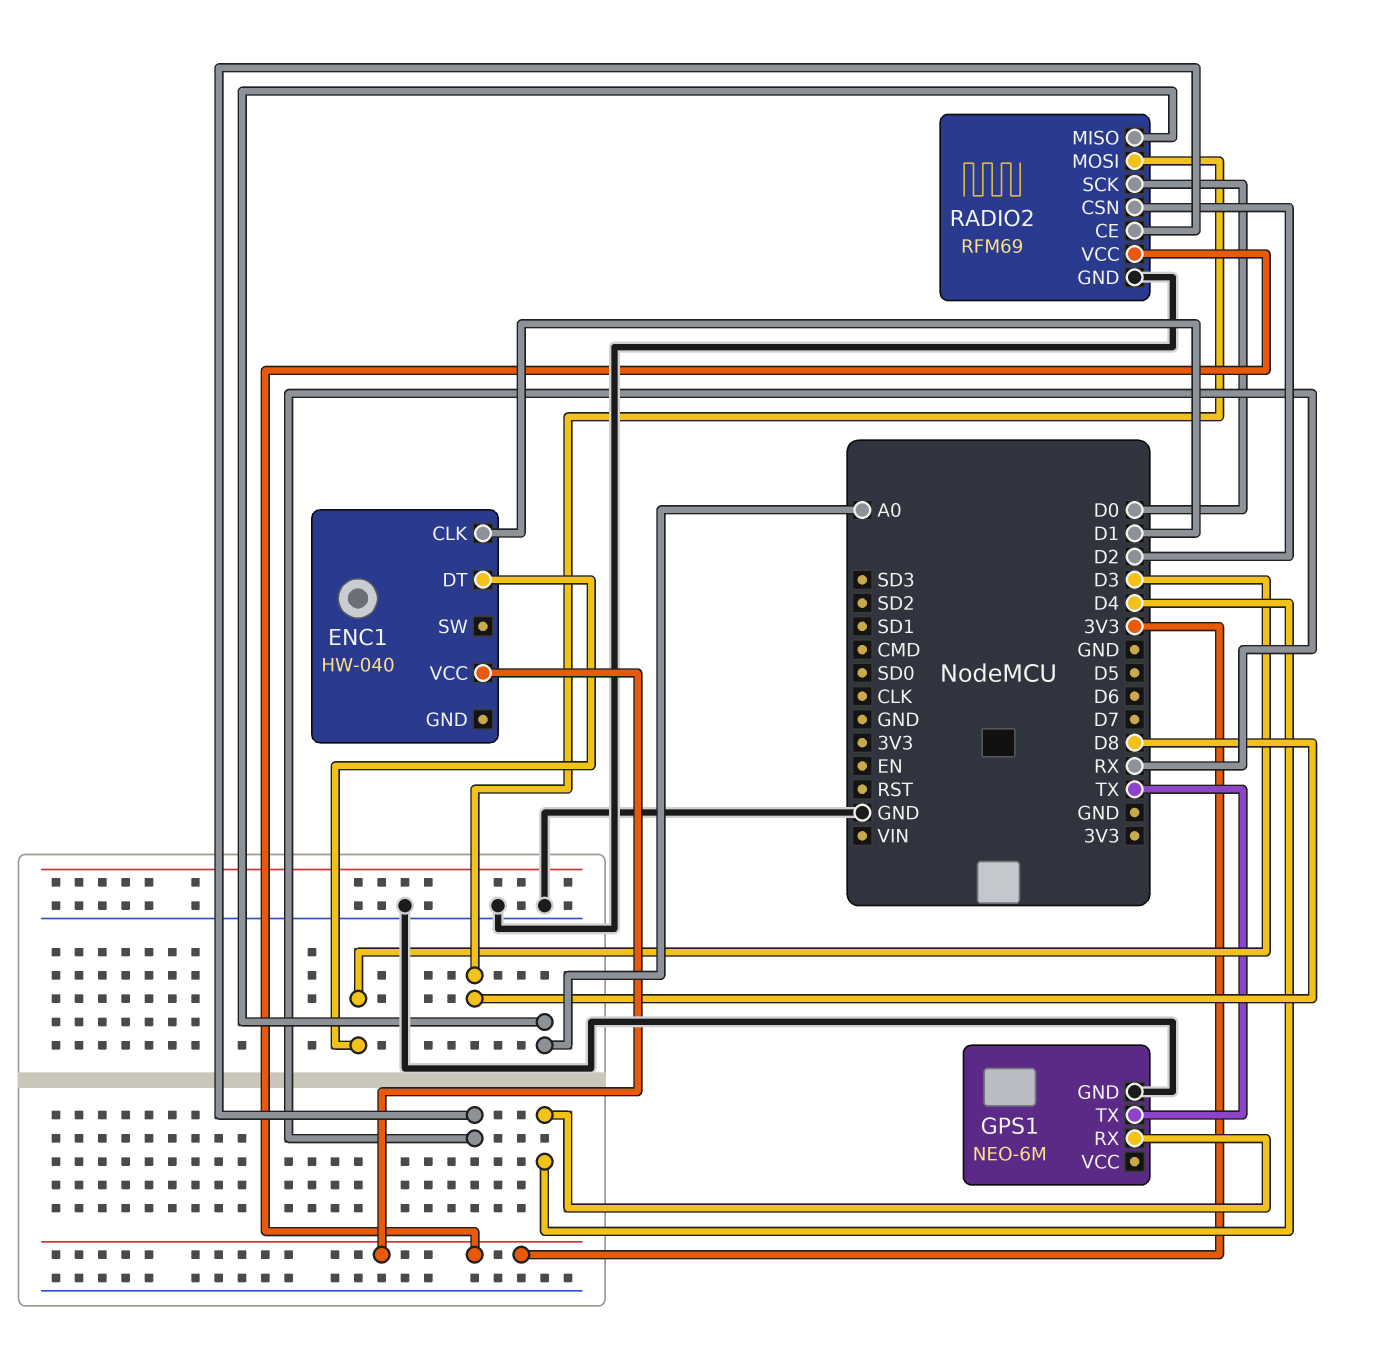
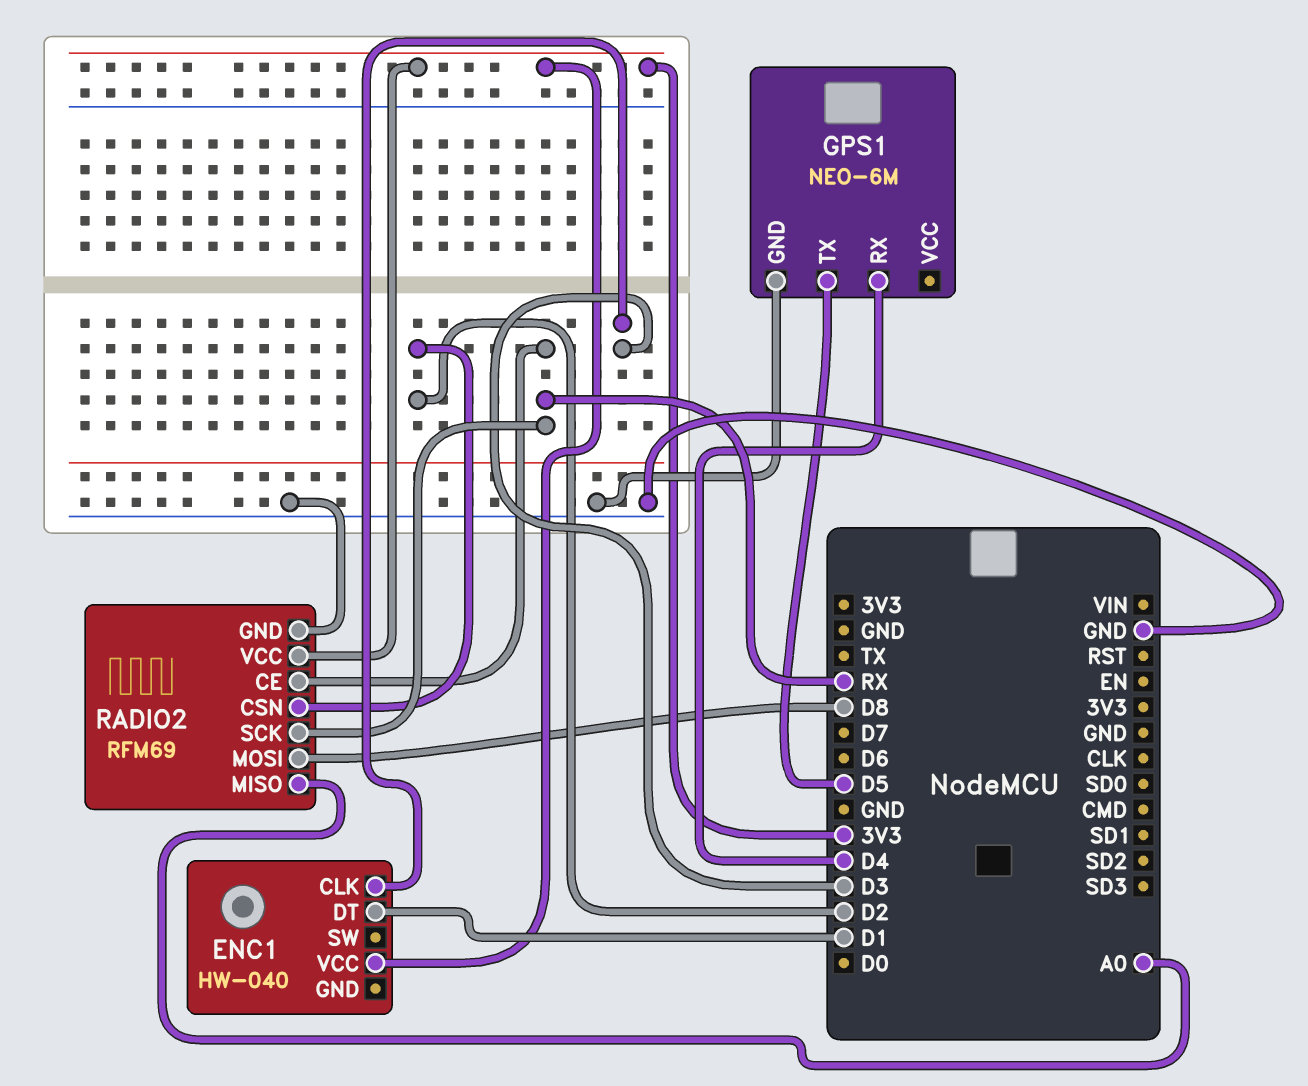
ENC1 pin CLK: D1 -> D3
ENC1 pin DT: D3 -> D1
GPS1 pin TX: TX -> D5
RADIO2 pin SCK: D0 -> RX

